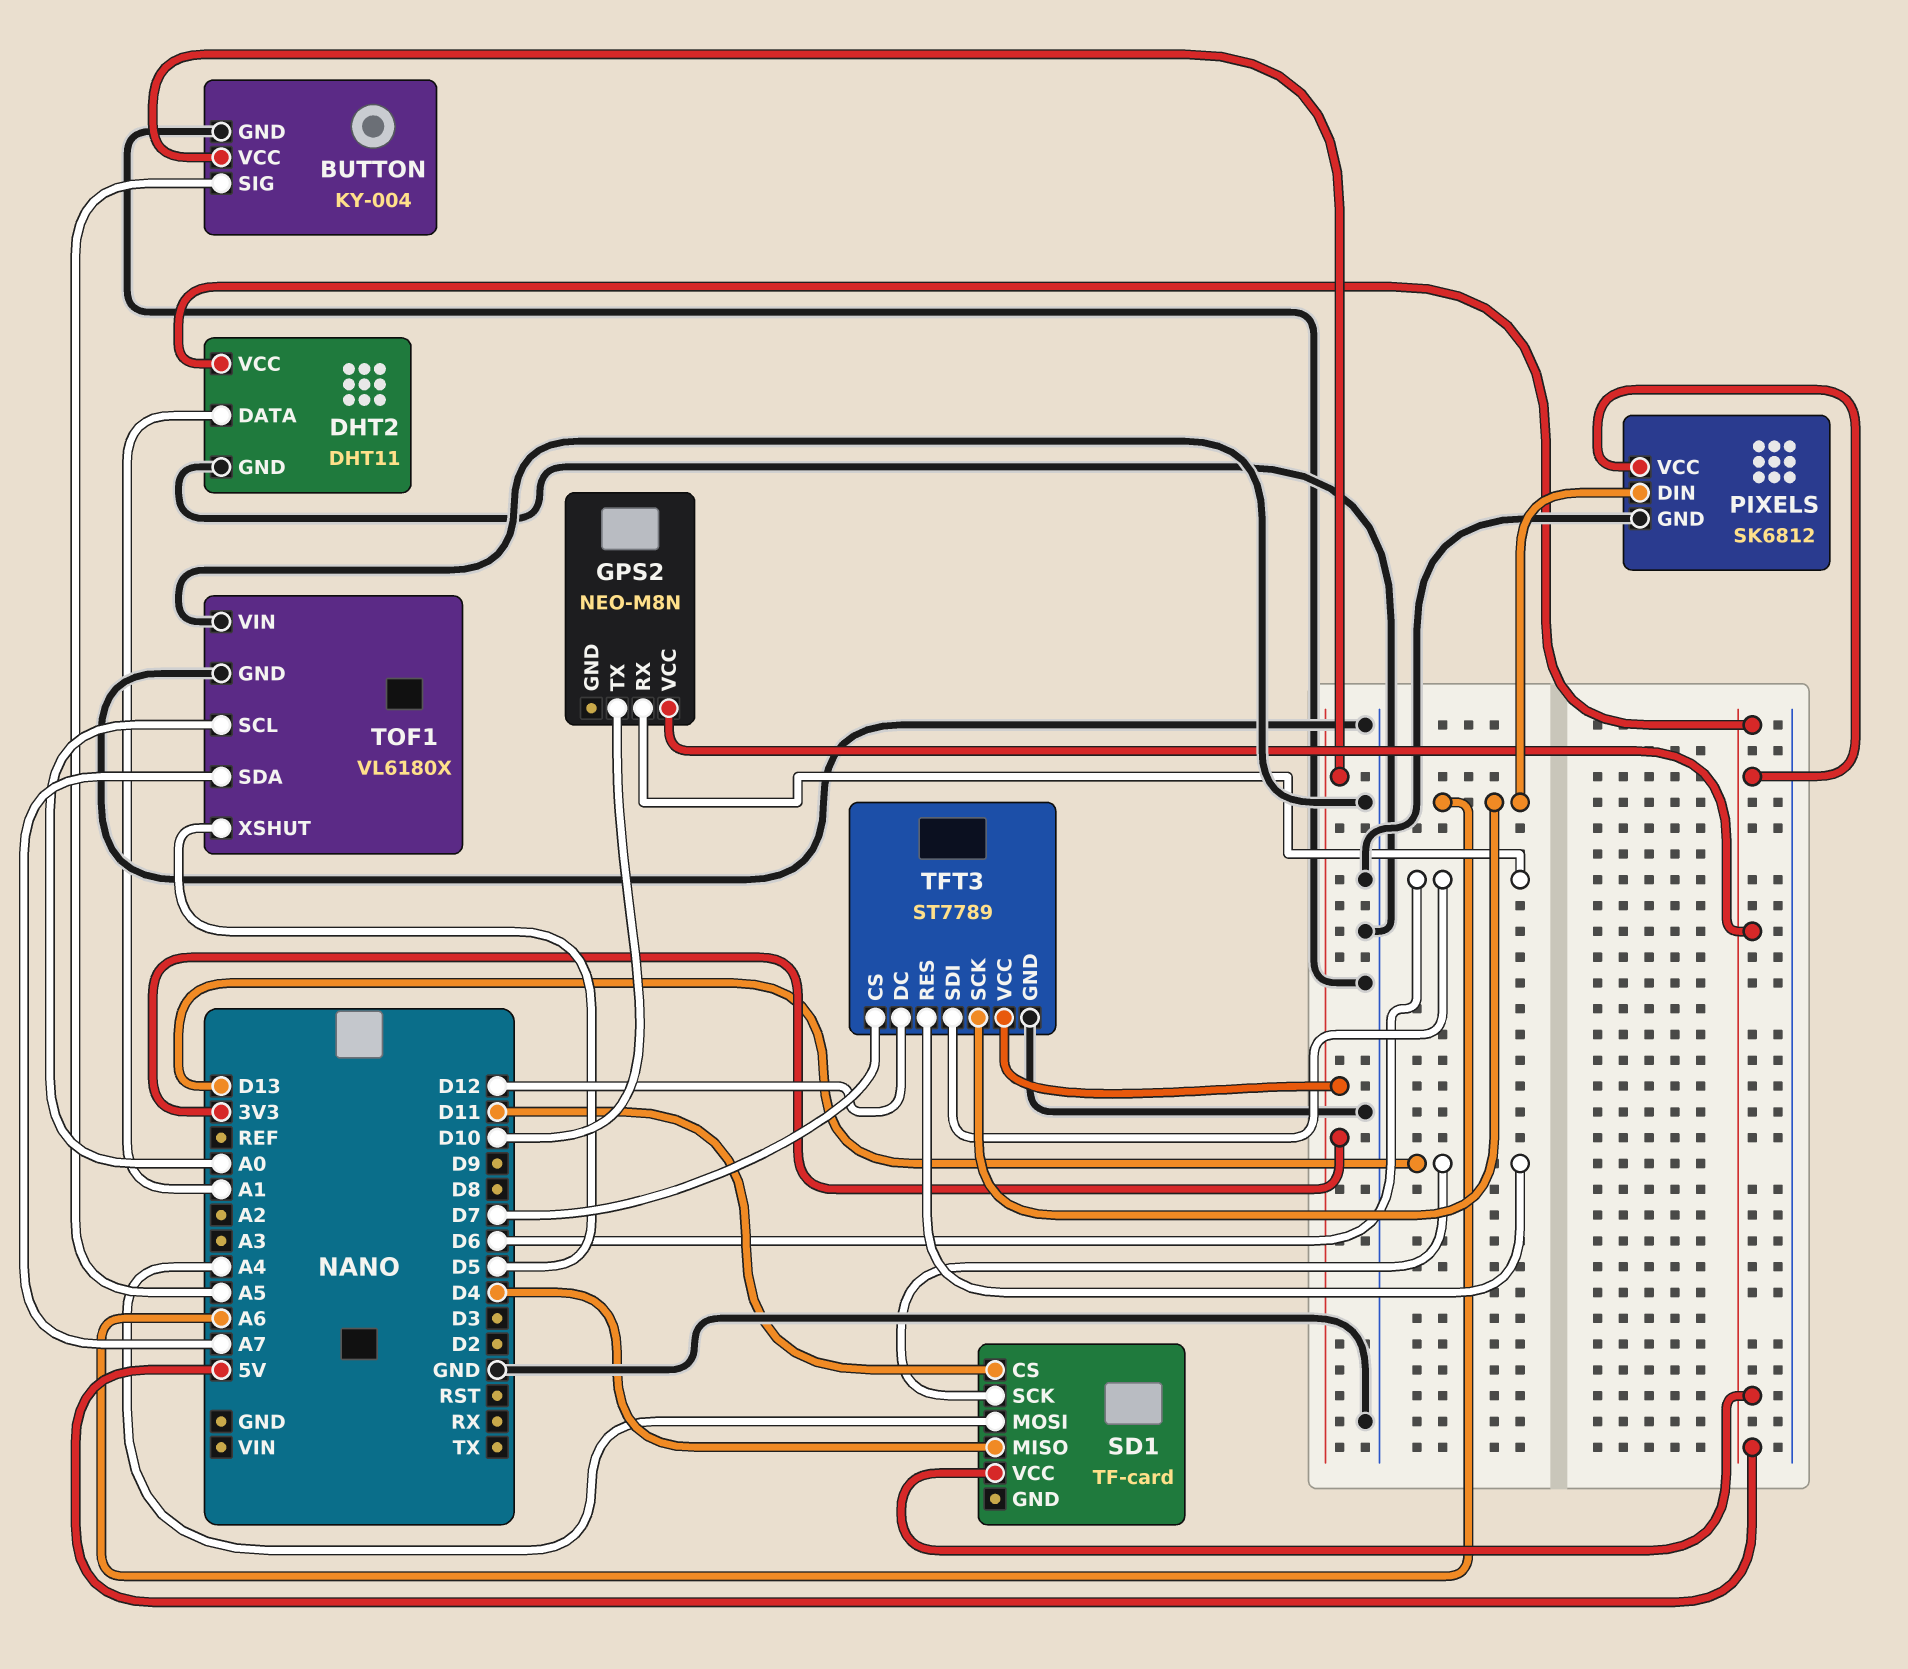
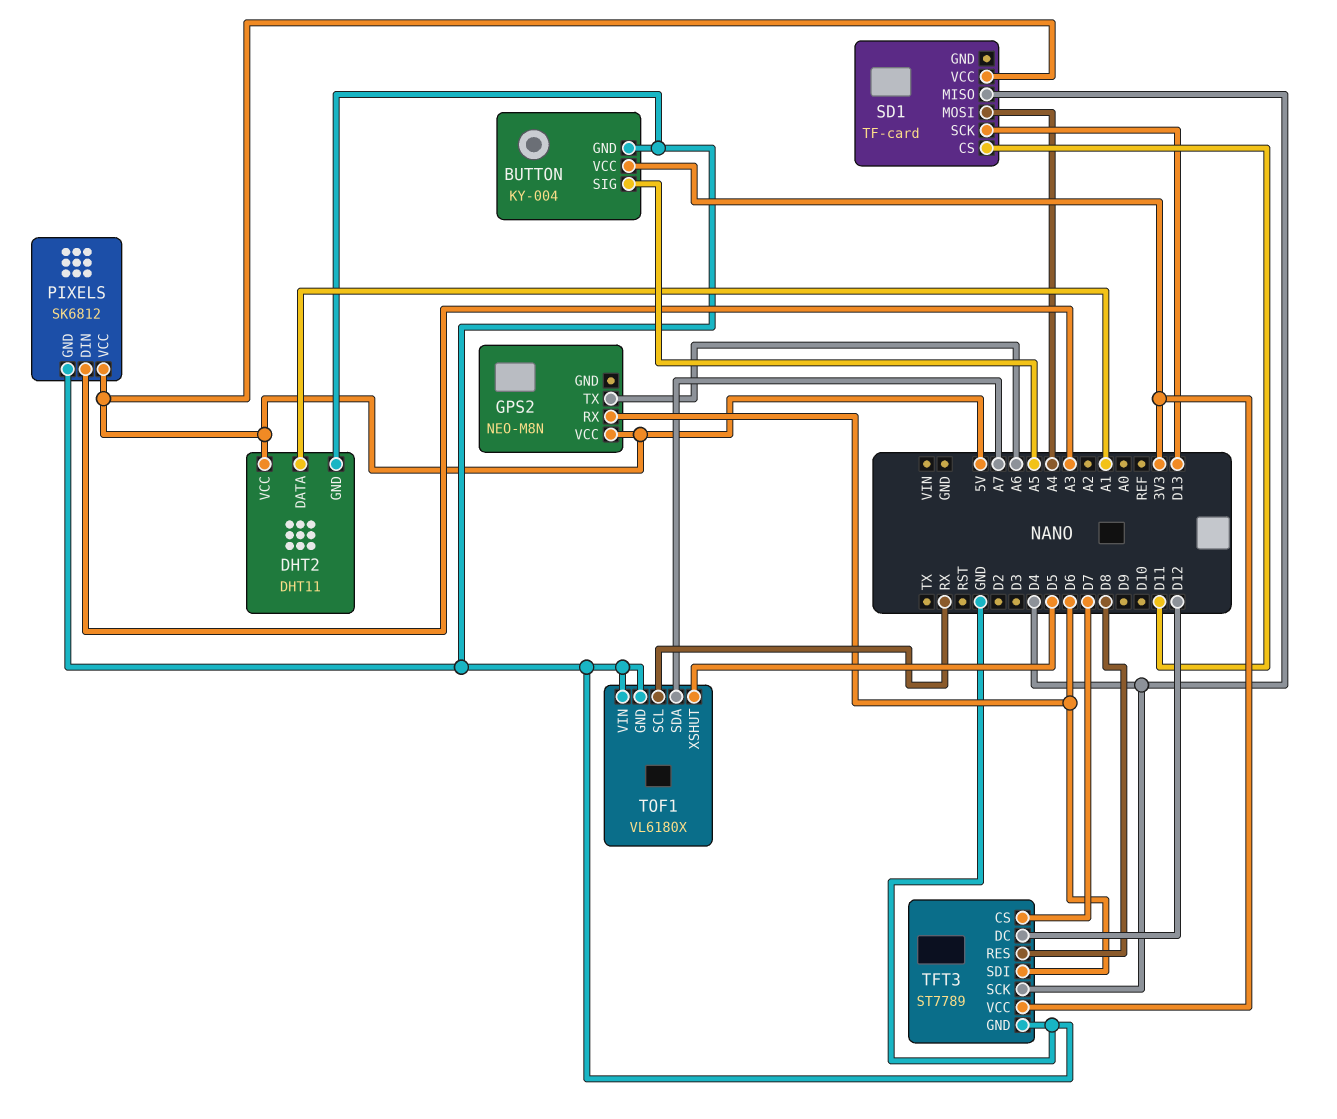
GPS2 pin TX: D10 -> A6
PIXELS pin DIN: A6 -> A3
TFT3 pin RES: D13 -> D8
TFT3 pin SCK: A6 -> D4
TOF1 pin SCL: A0 -> RX

